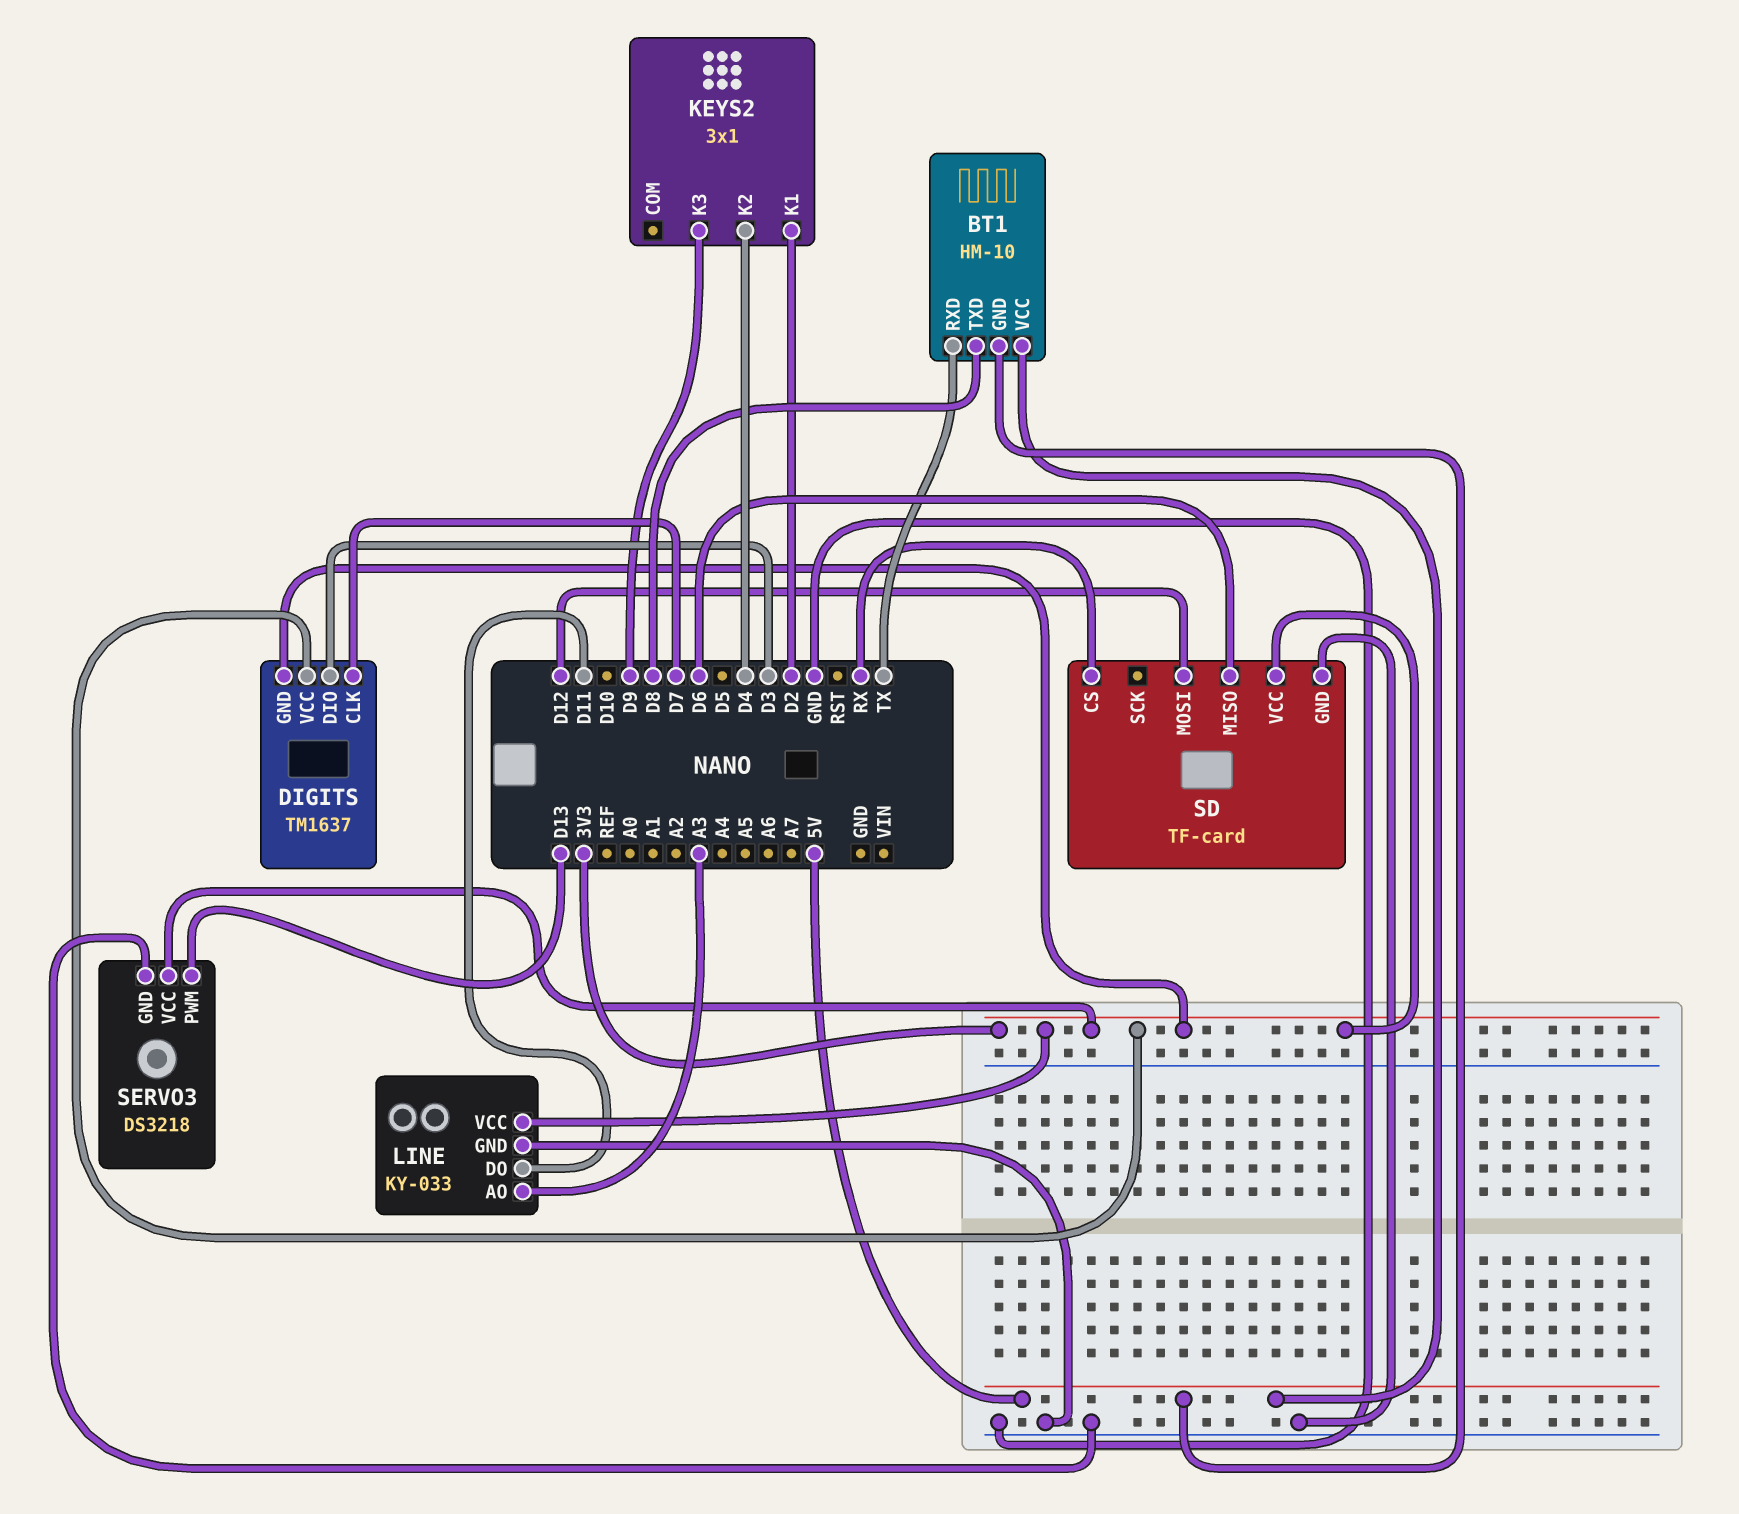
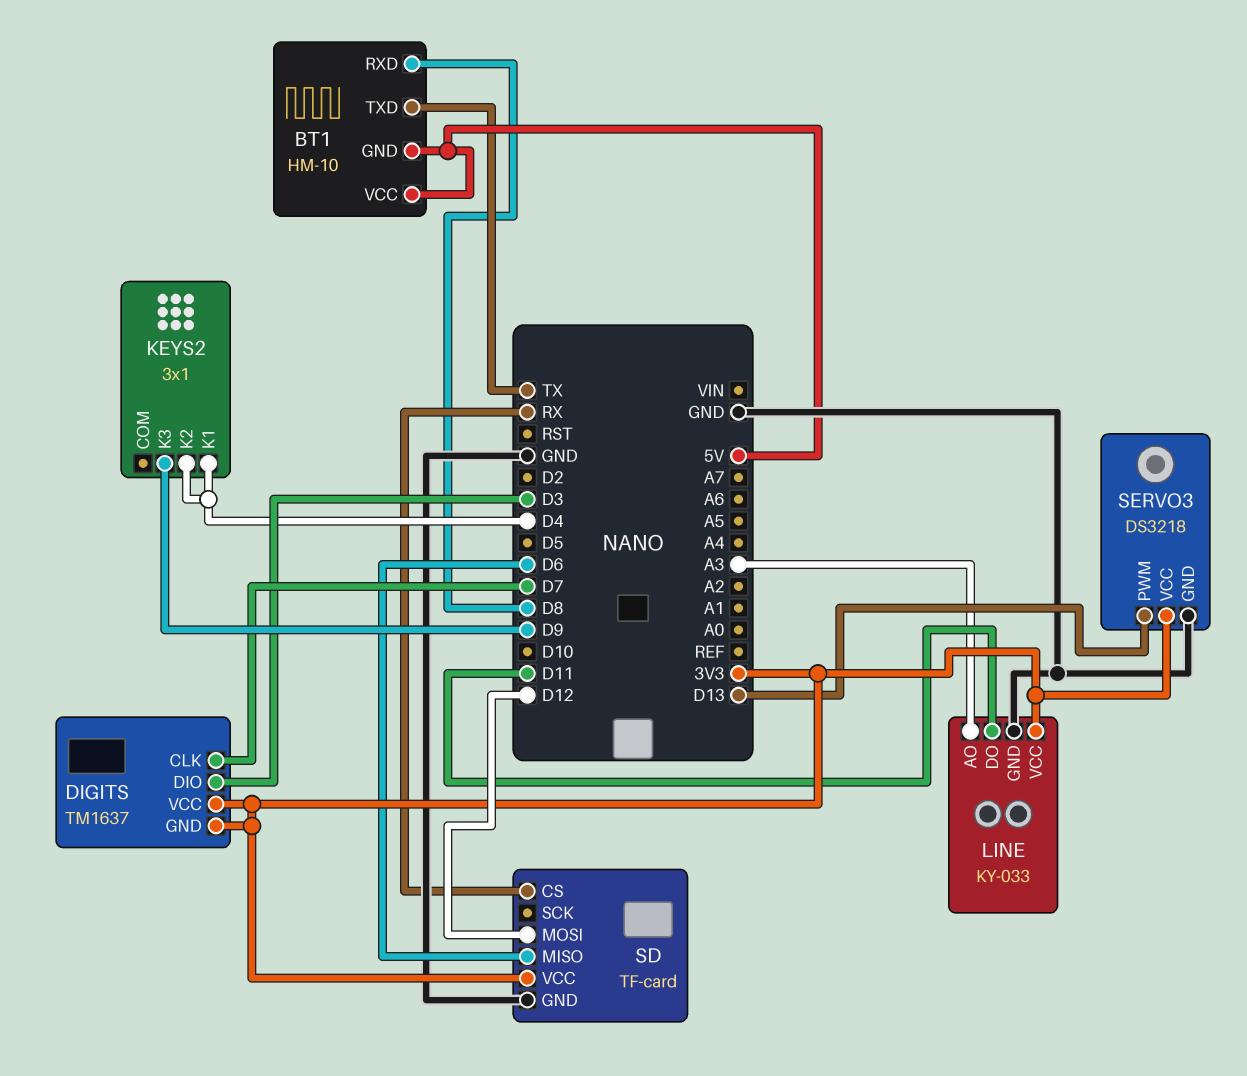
BT1 pin RXD: TX -> D8
BT1 pin TXD: D8 -> TX
KEYS2 pin K1: D2 -> D4

